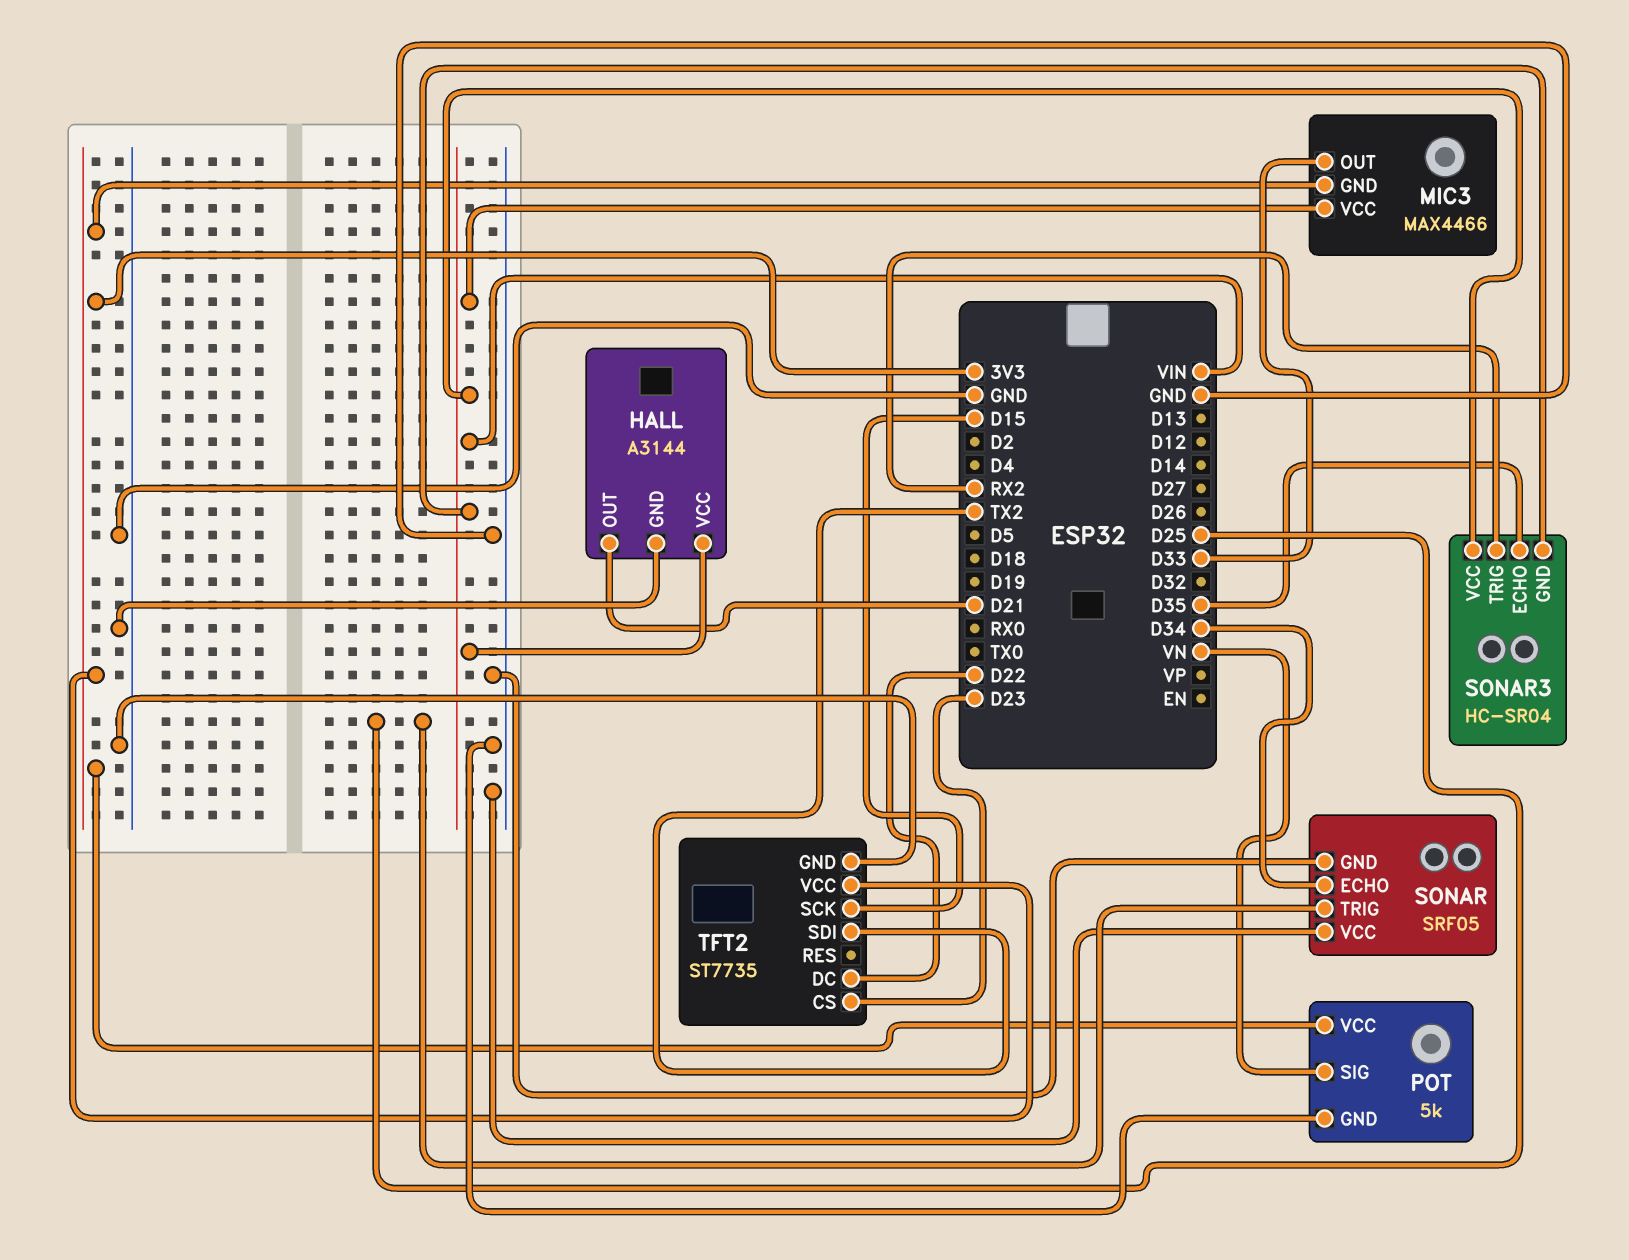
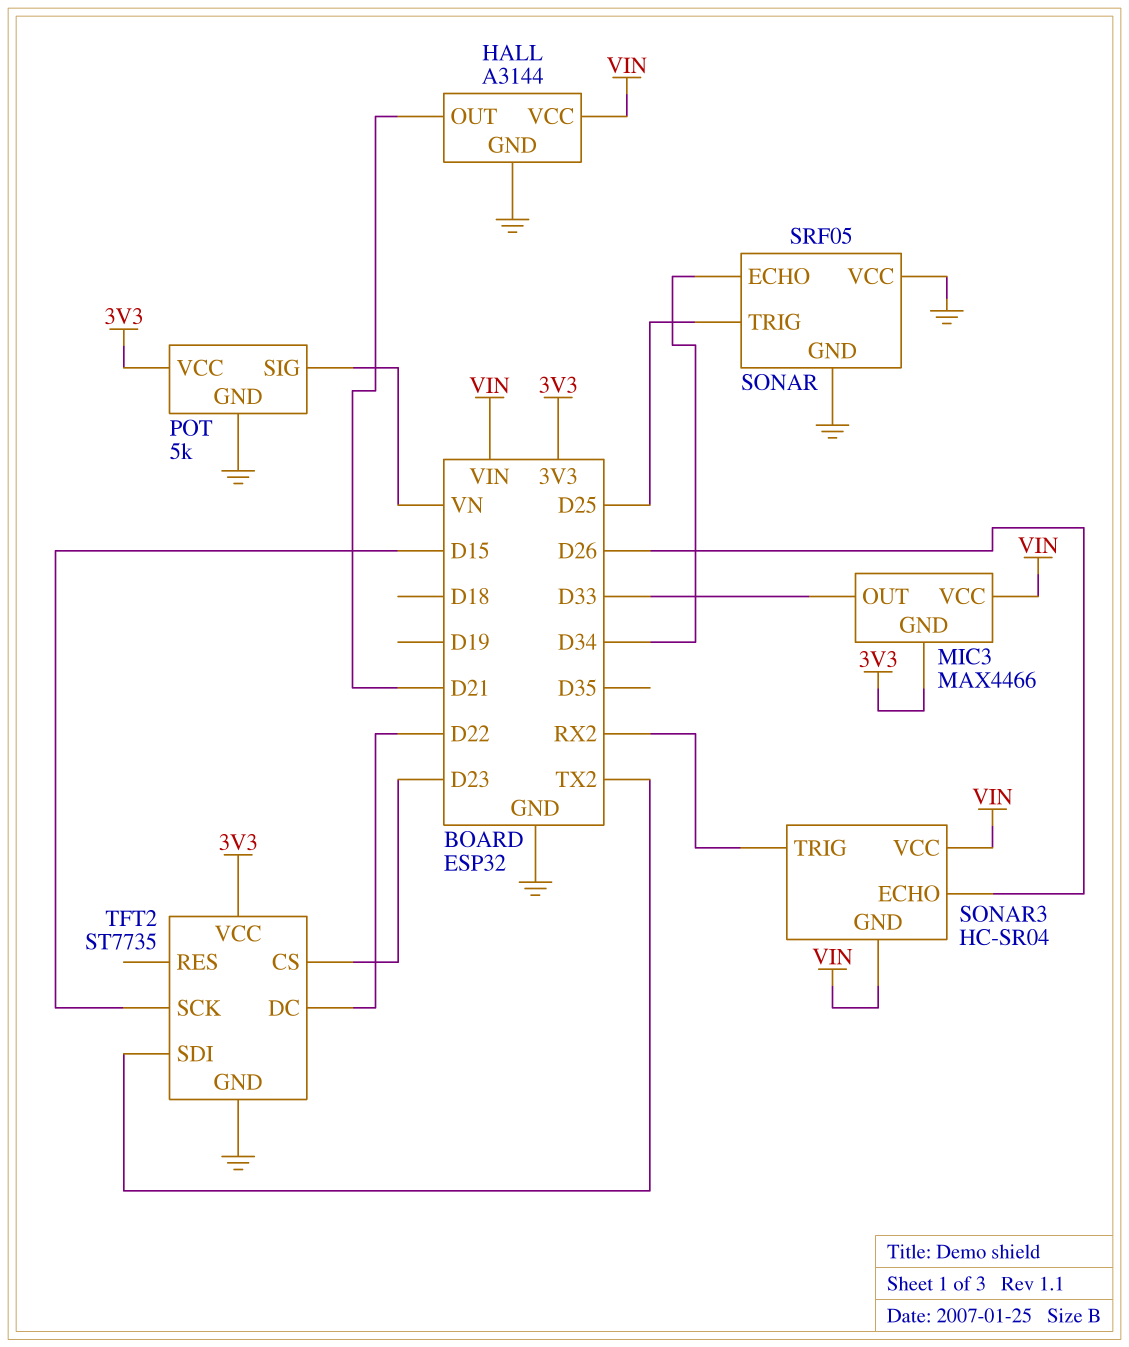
SONAR3 pin ECHO: D35 -> D26

